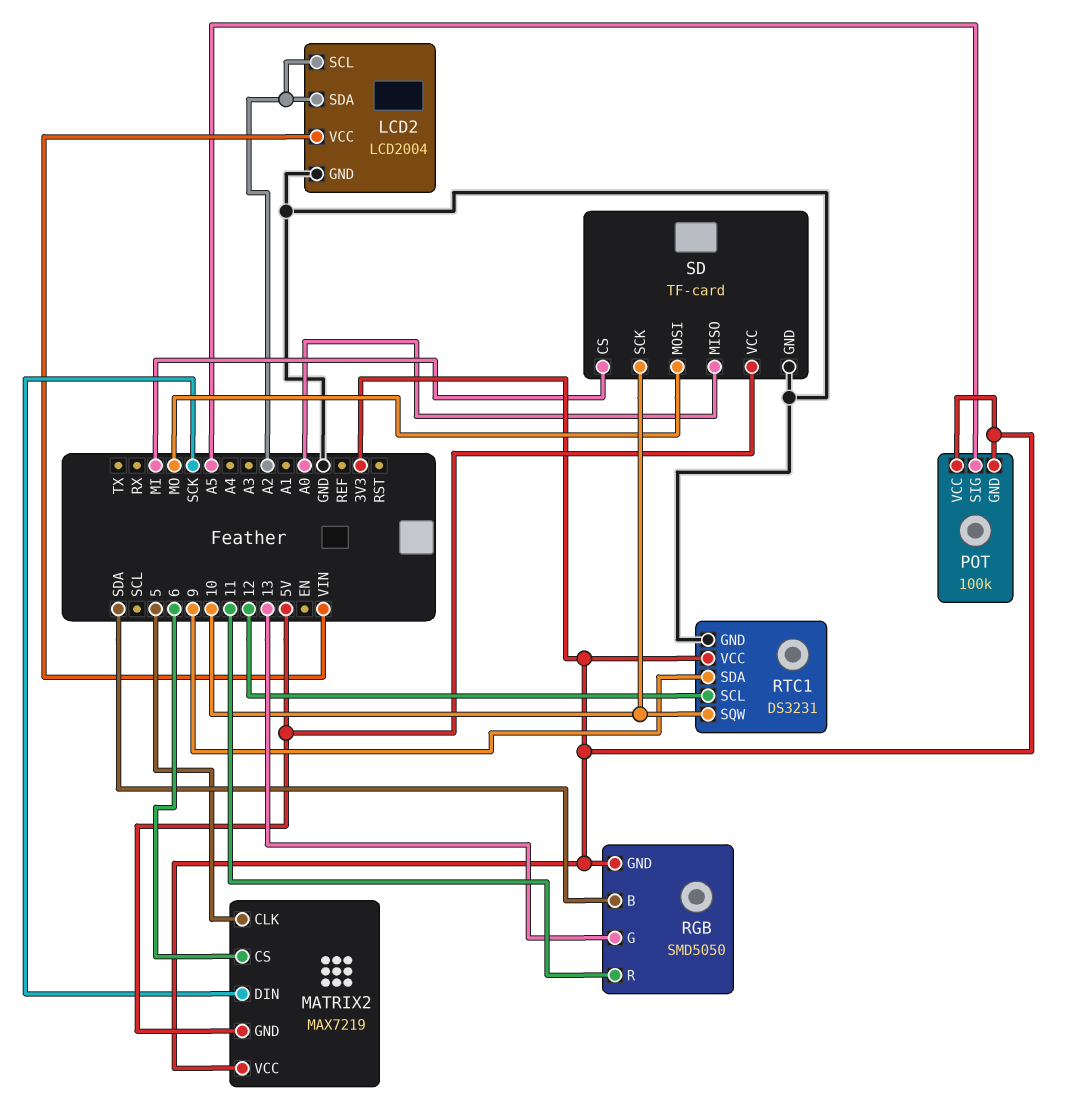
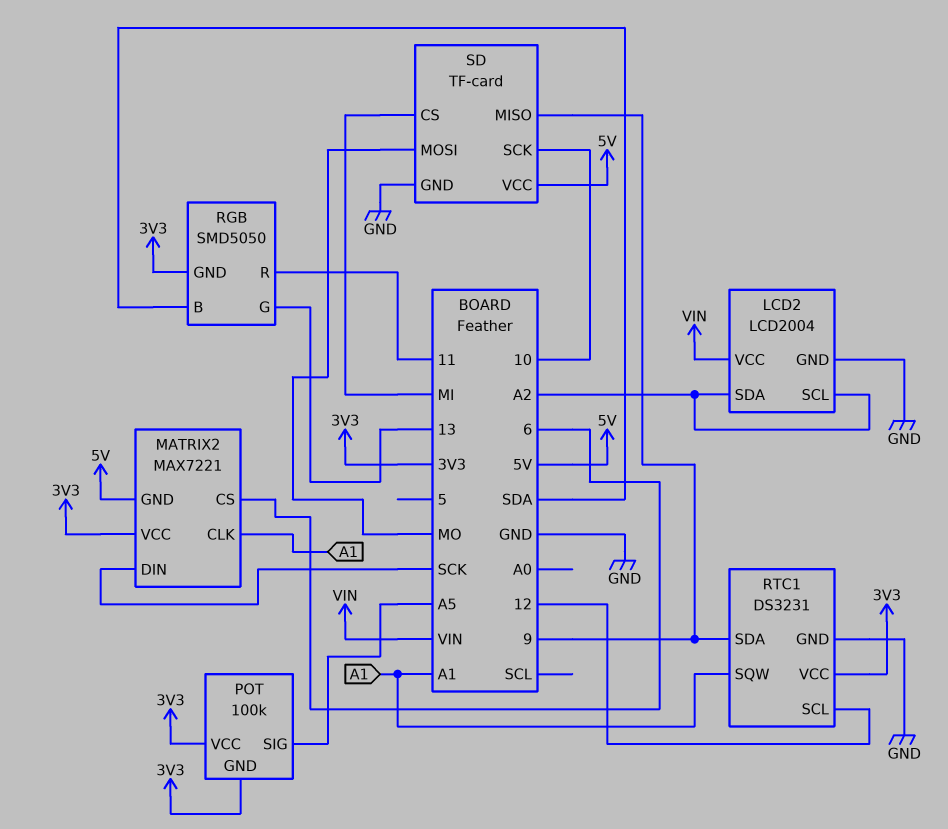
MATRIX2: MAX7219 -> MAX7221
MATRIX2 pin CLK: 5 -> A1
RTC1 pin SQW: 10 -> A1
SD pin MISO: A0 -> 9

